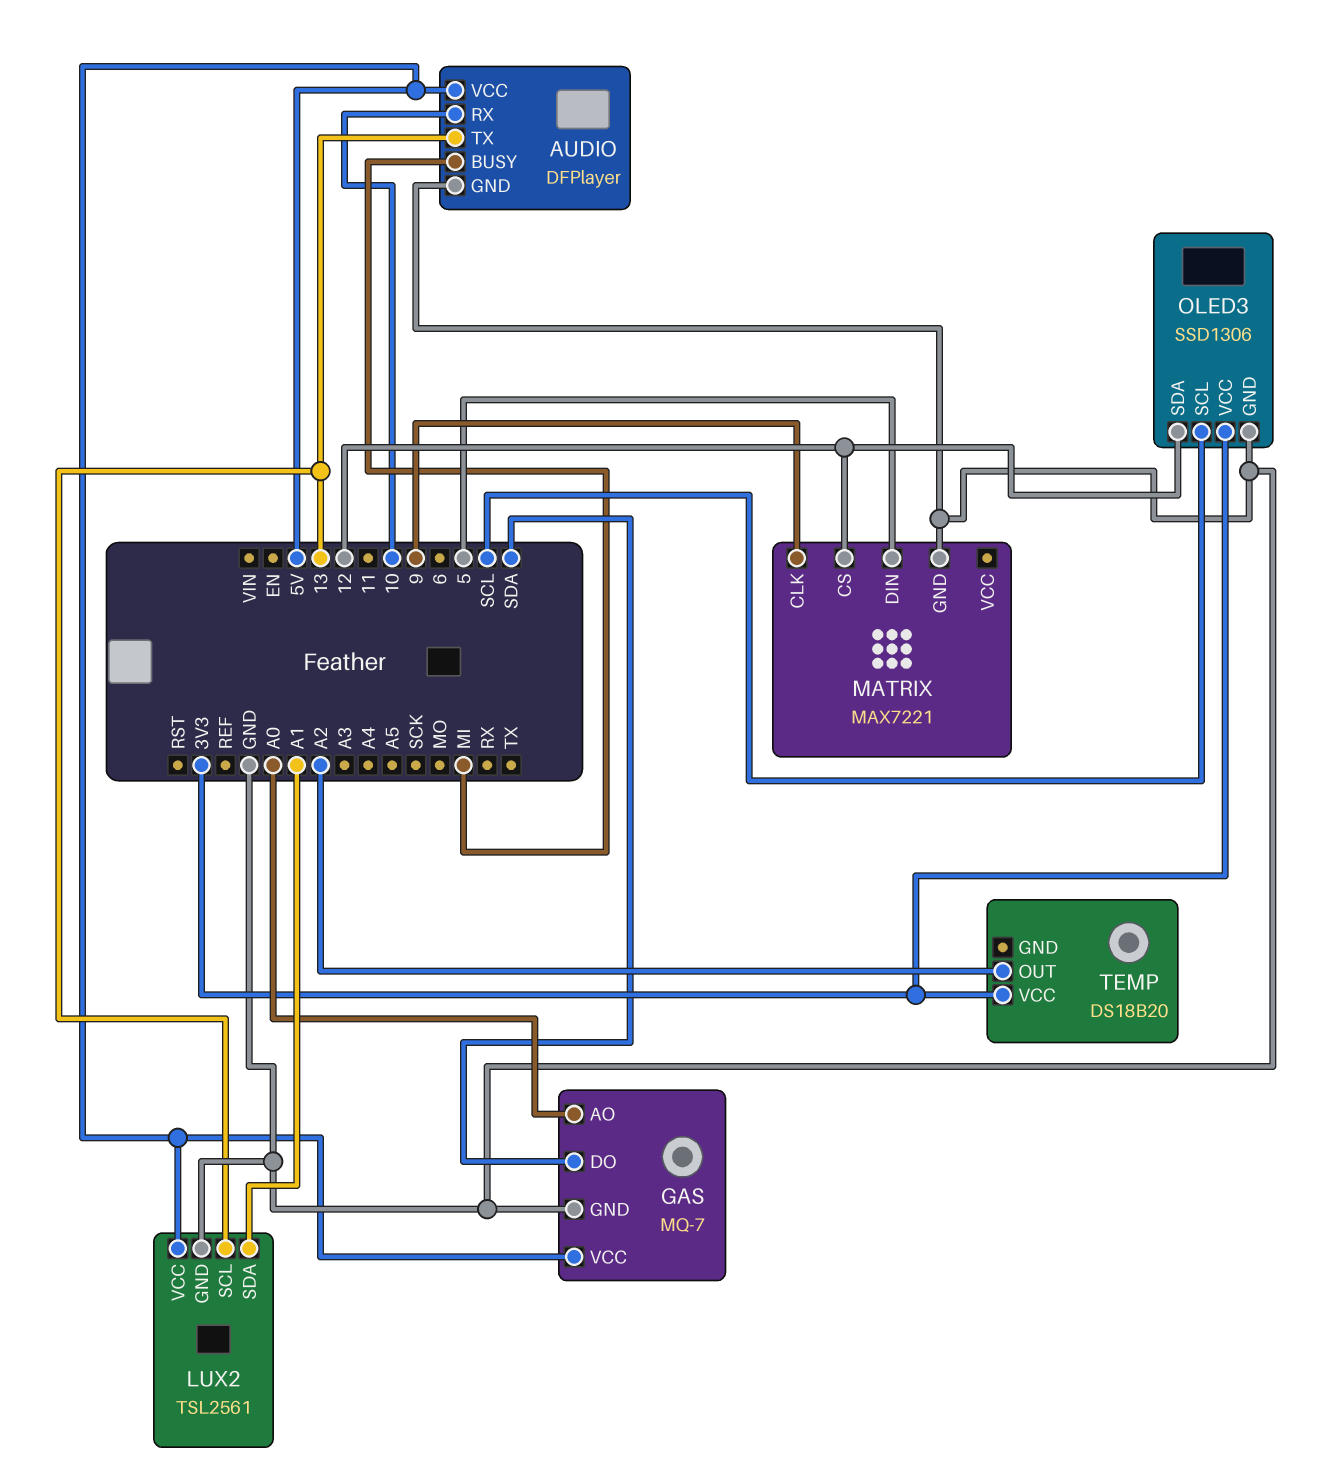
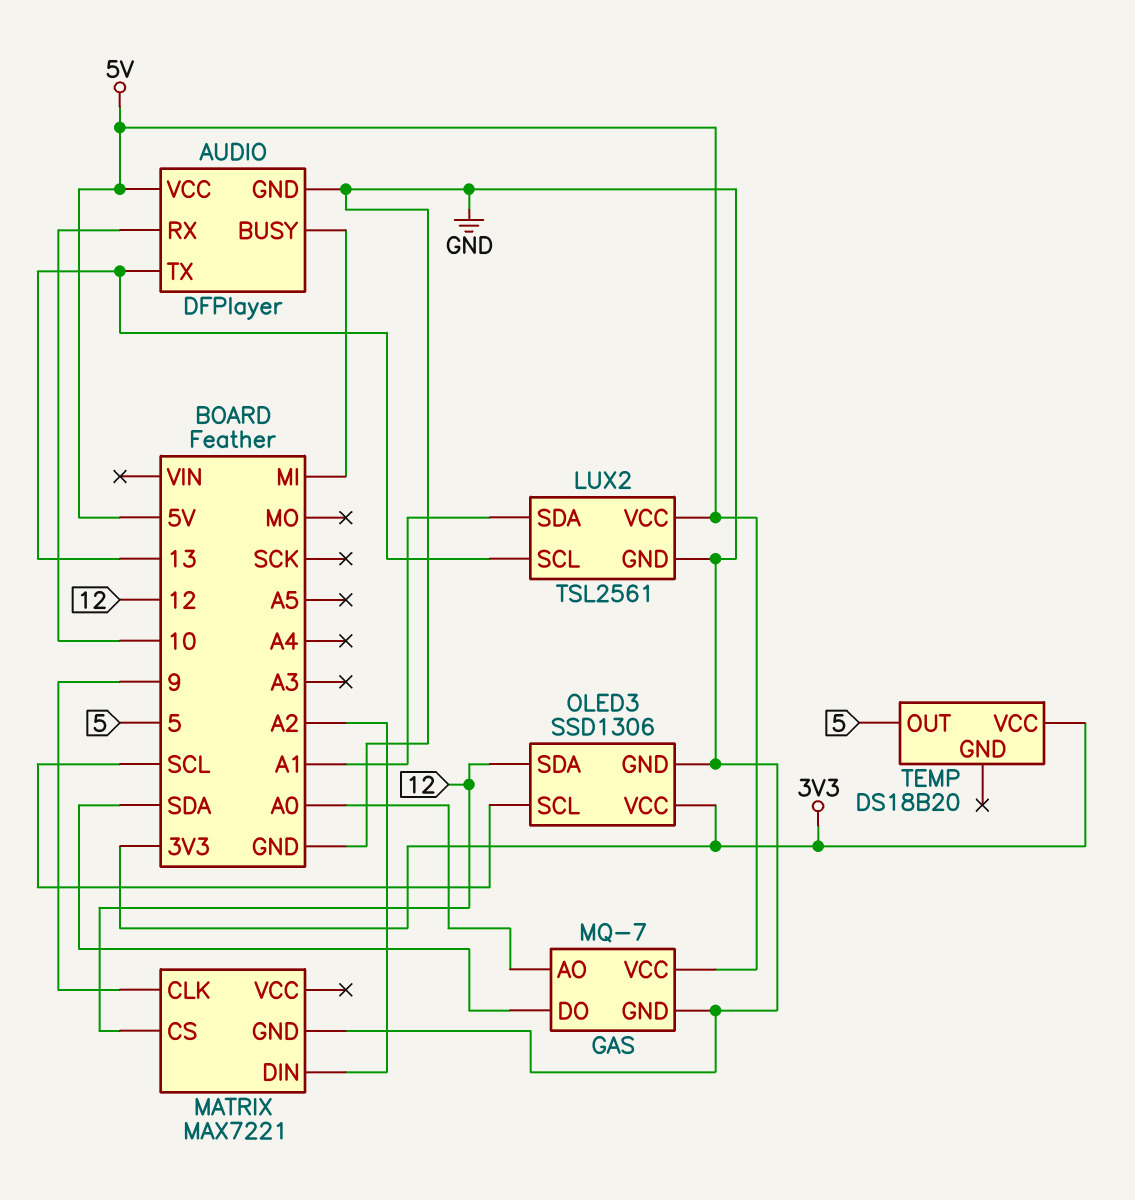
MATRIX pin DIN: 5 -> A2
TEMP pin OUT: A2 -> 5

